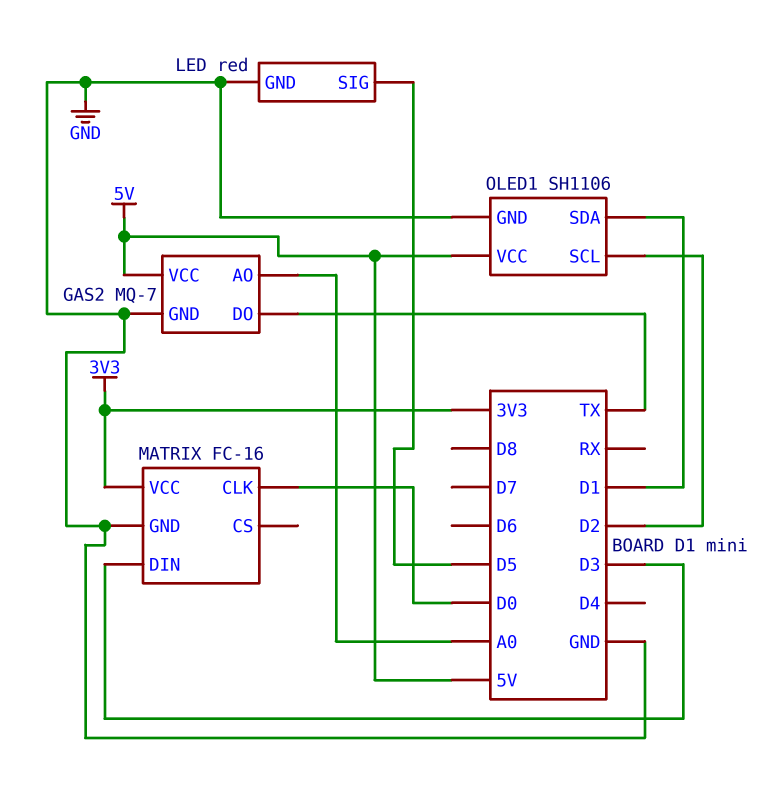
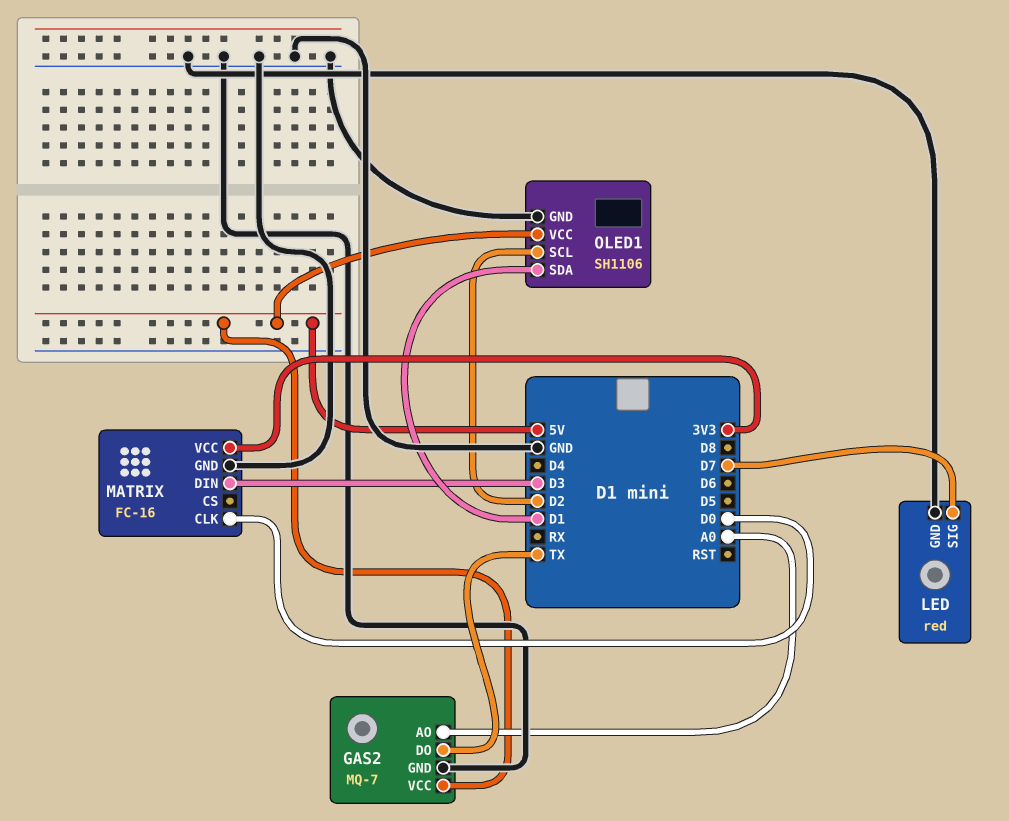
LED pin SIG: D5 -> D7

